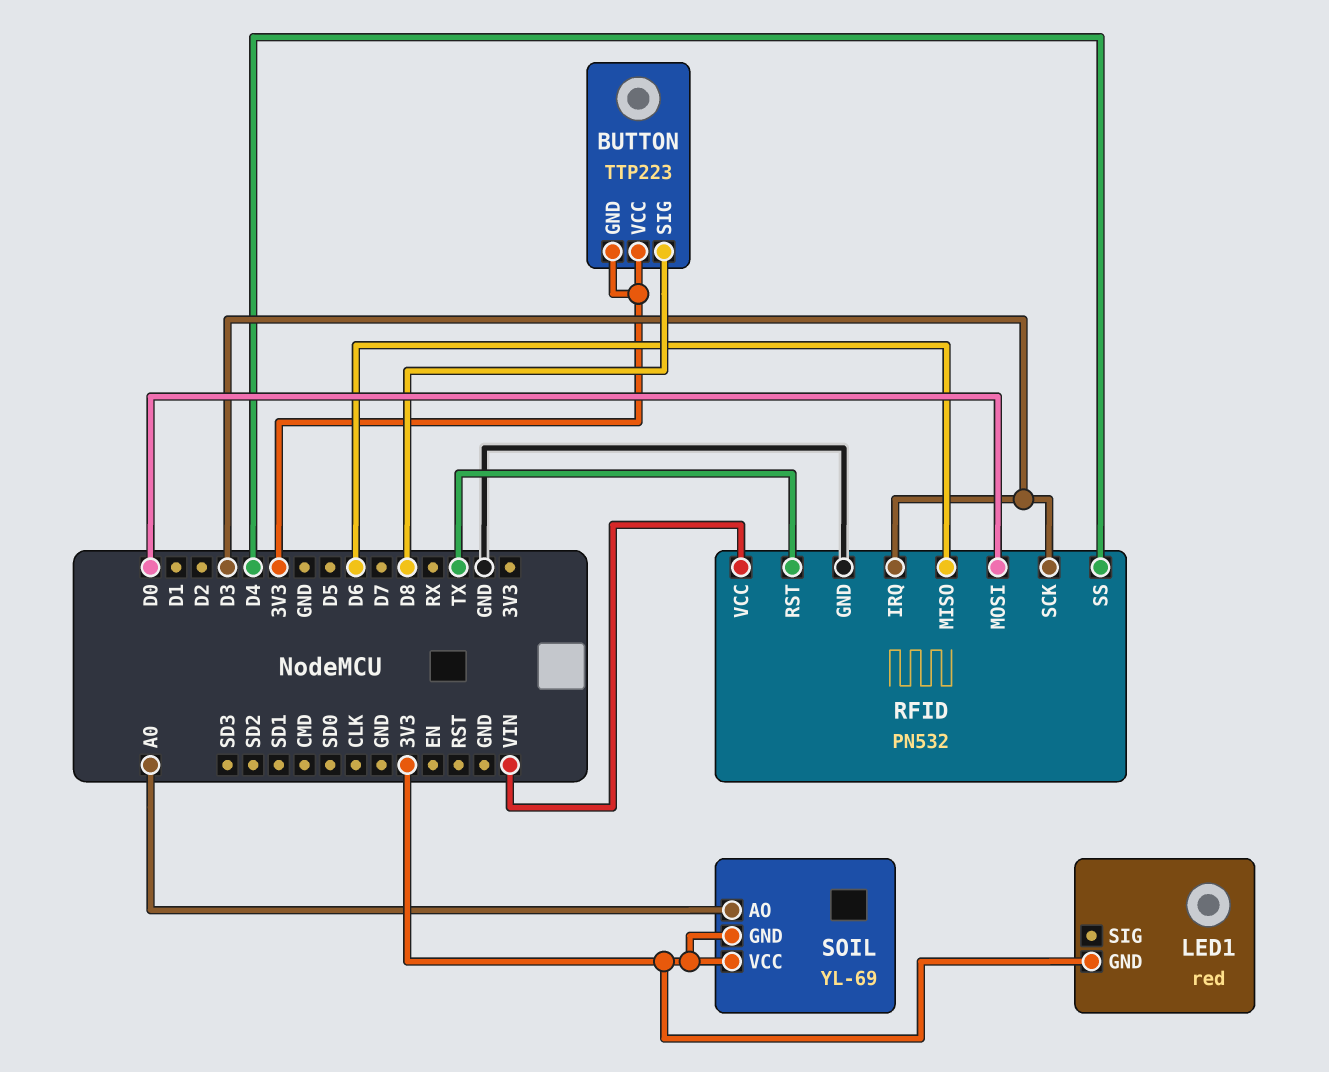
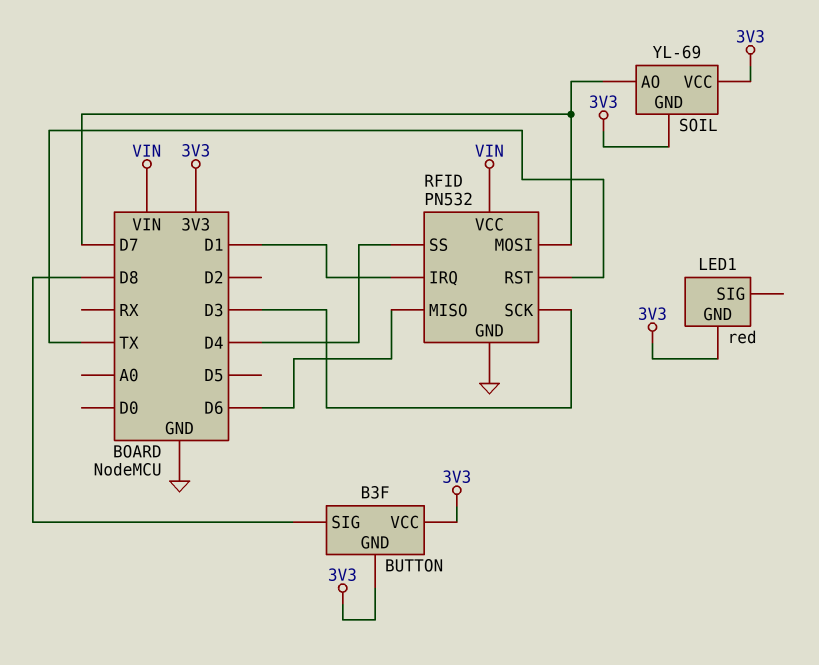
BUTTON: TTP223 -> B3F
RFID pin IRQ: D3 -> D1
RFID pin MOSI: D0 -> D7
SOIL pin AO: A0 -> D7

